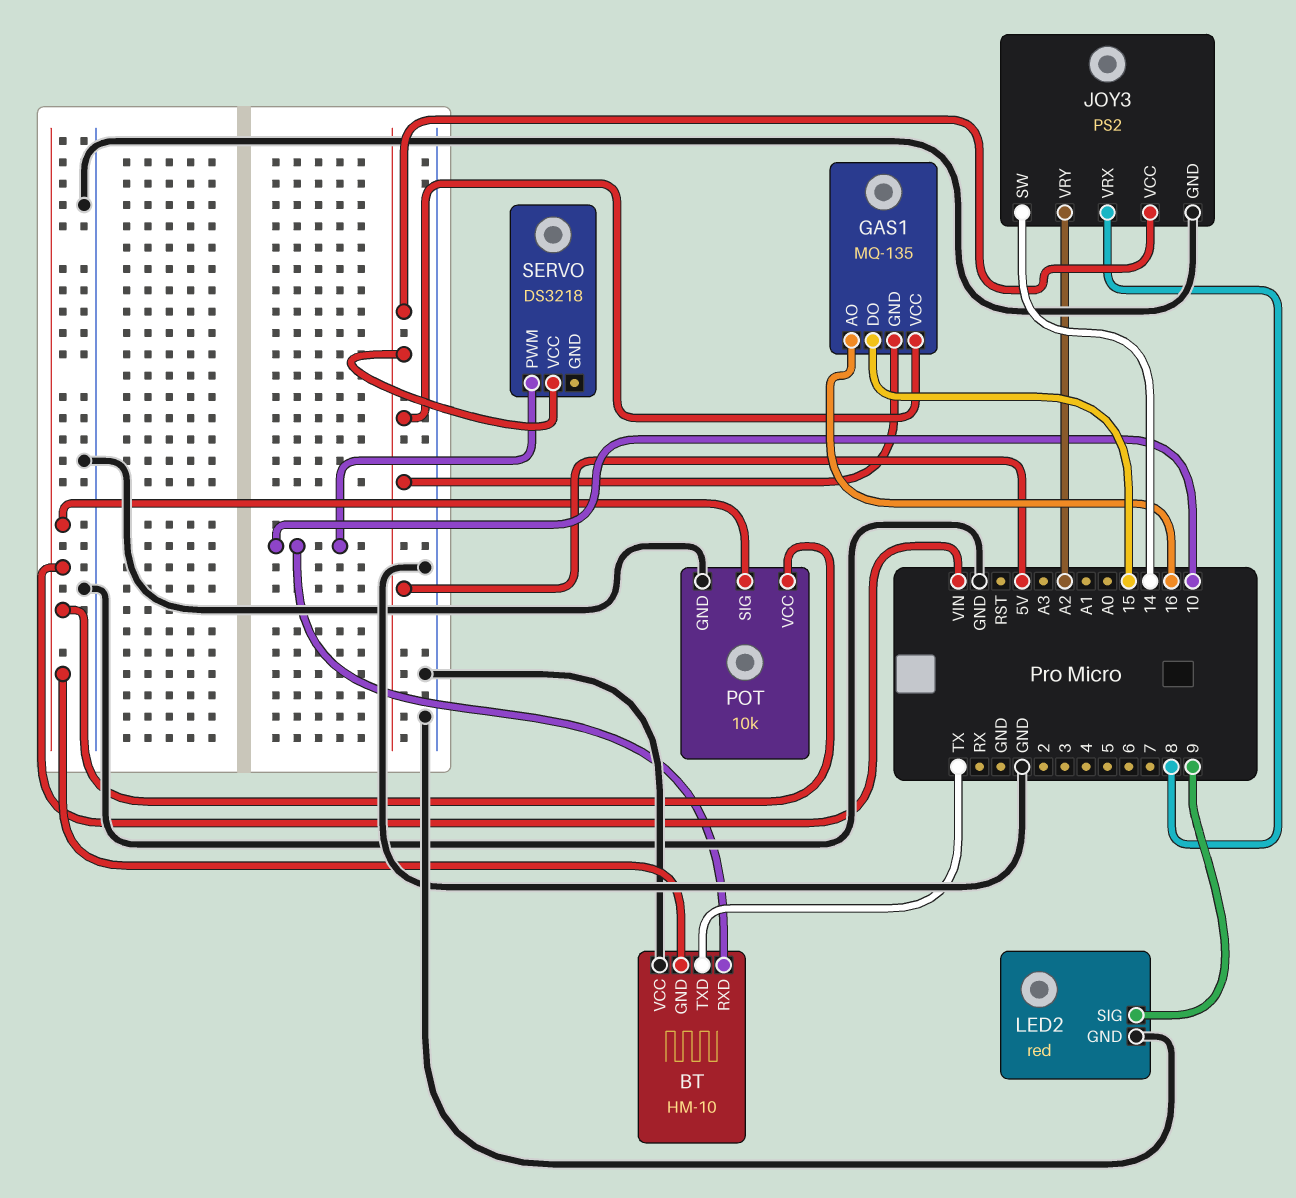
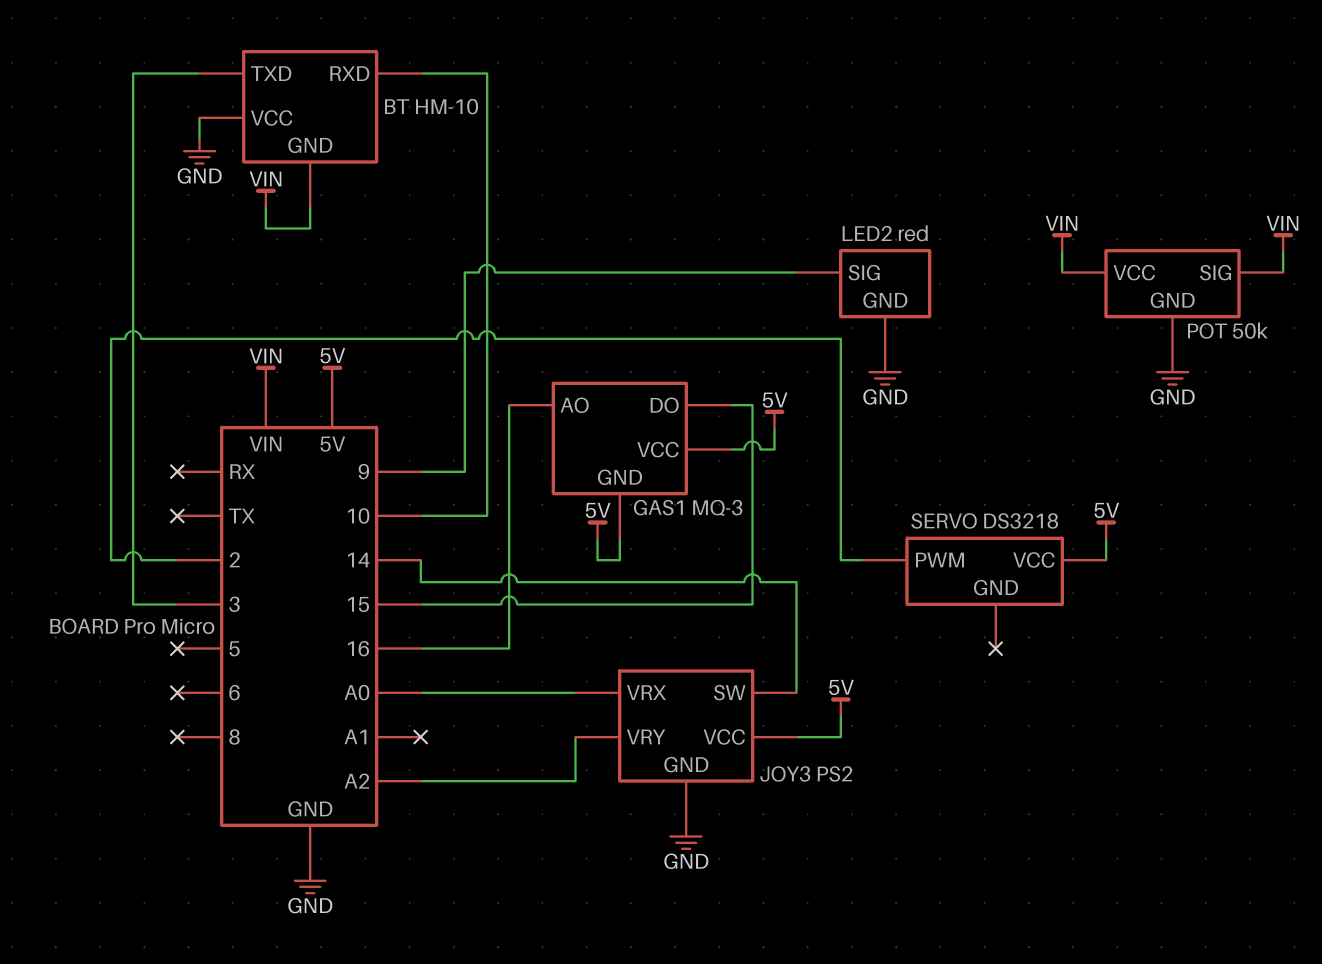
BT pin TXD: TX -> 3
GAS1: MQ-135 -> MQ-3
JOY3 pin VRX: 8 -> A0
POT: 10k -> 50k
SERVO pin PWM: 10 -> 2

